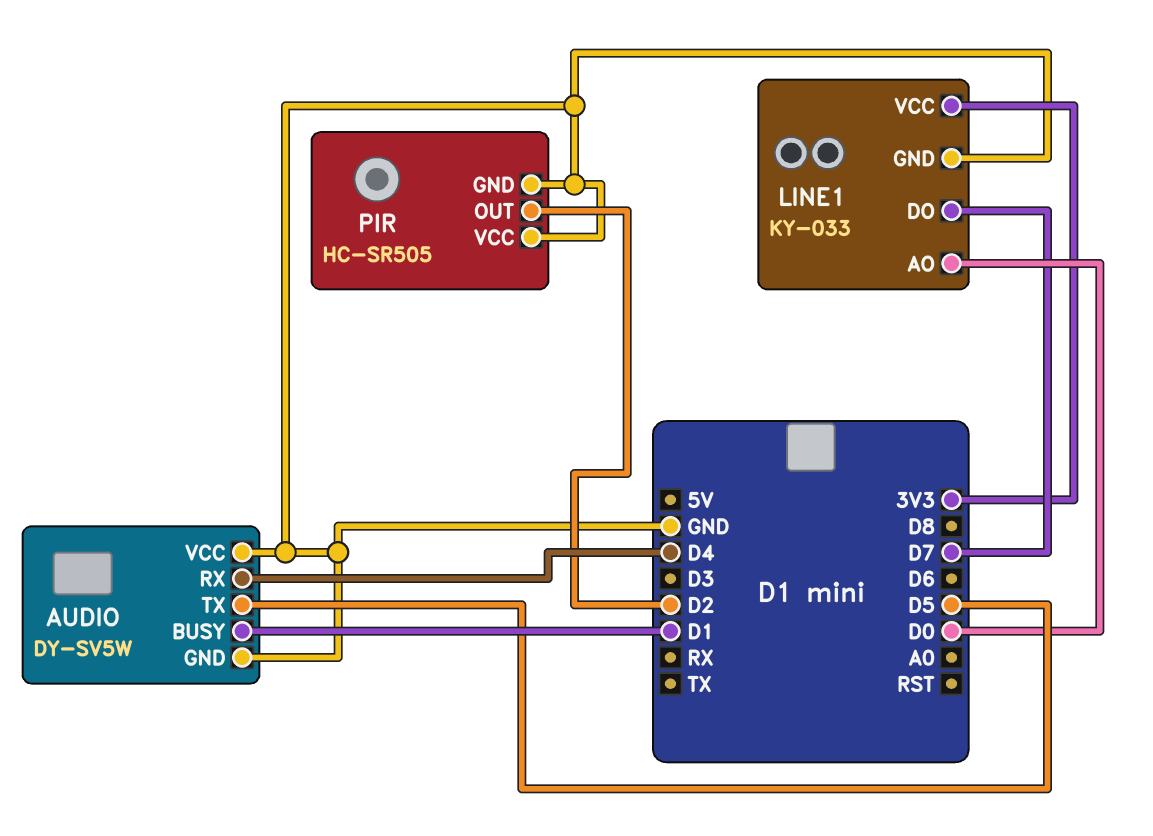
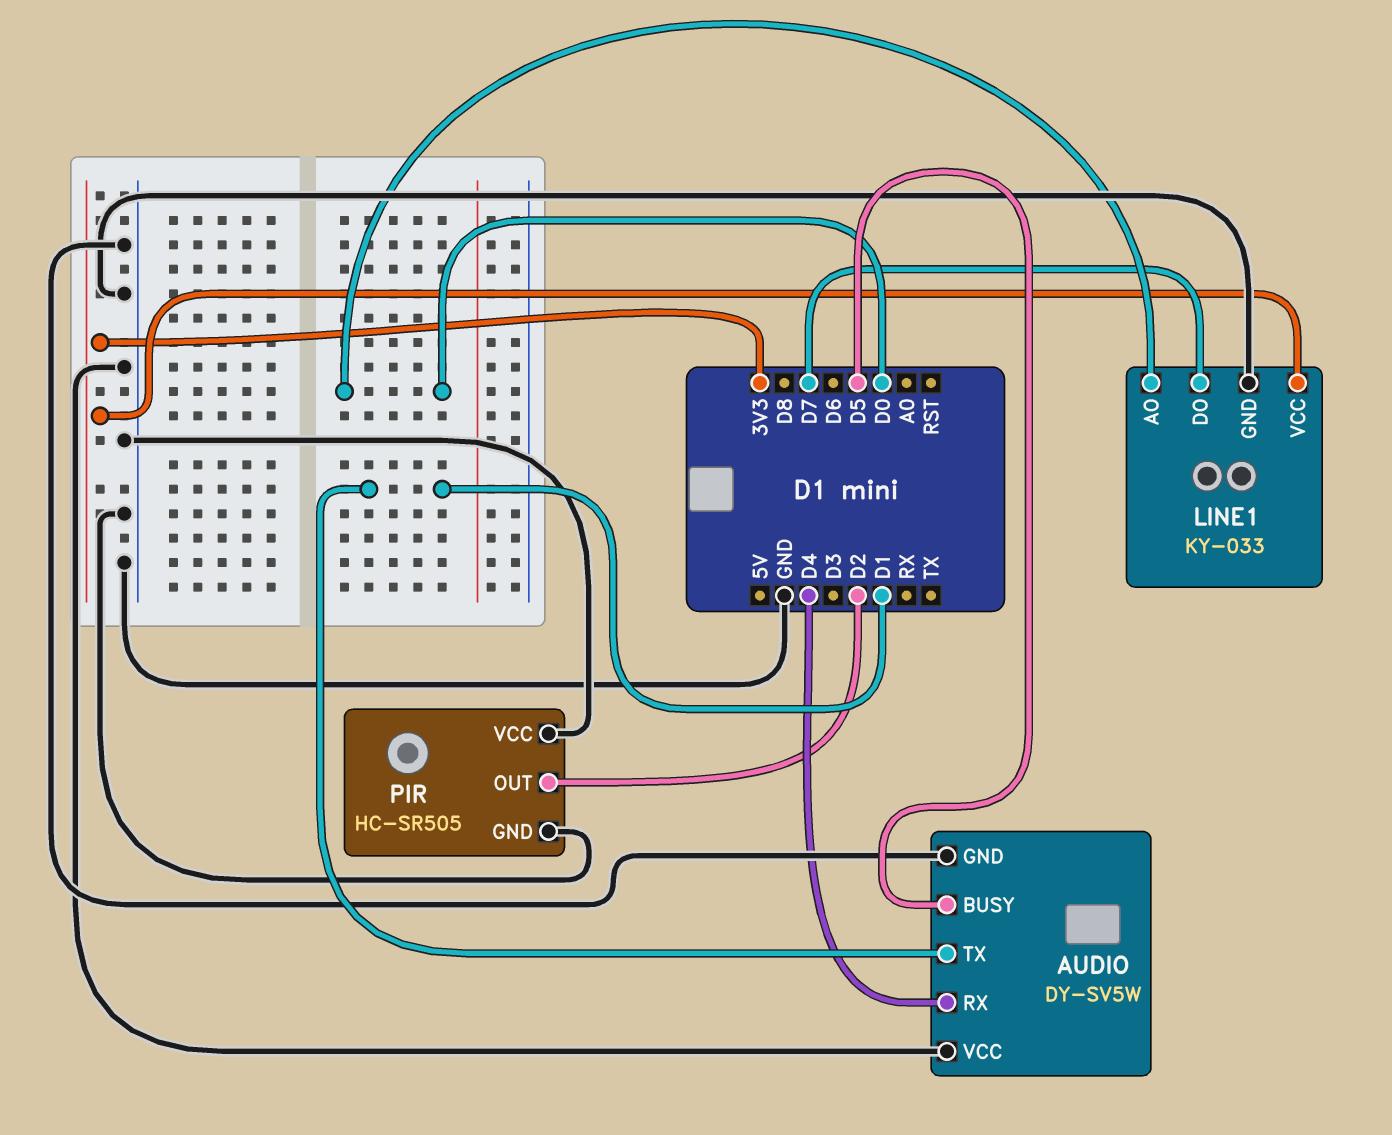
AUDIO pin BUSY: D1 -> D5
AUDIO pin TX: D5 -> D1

